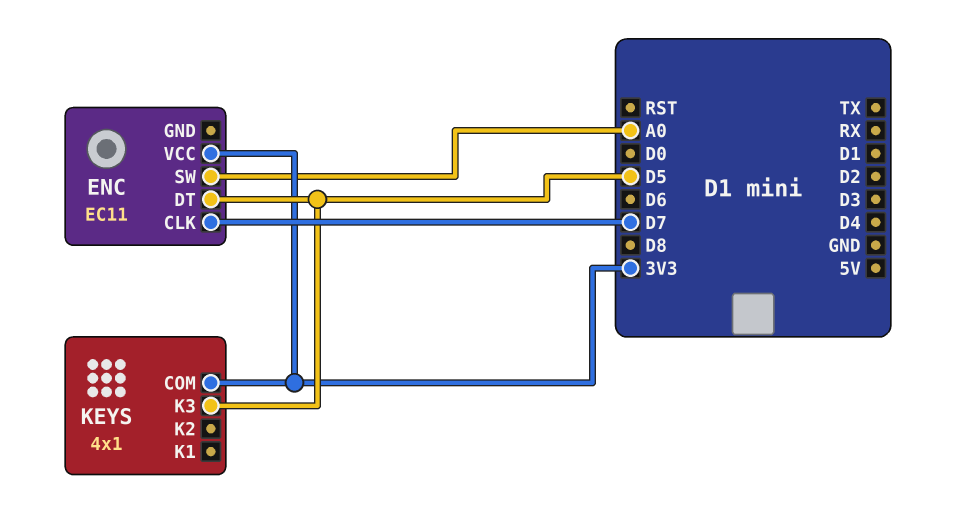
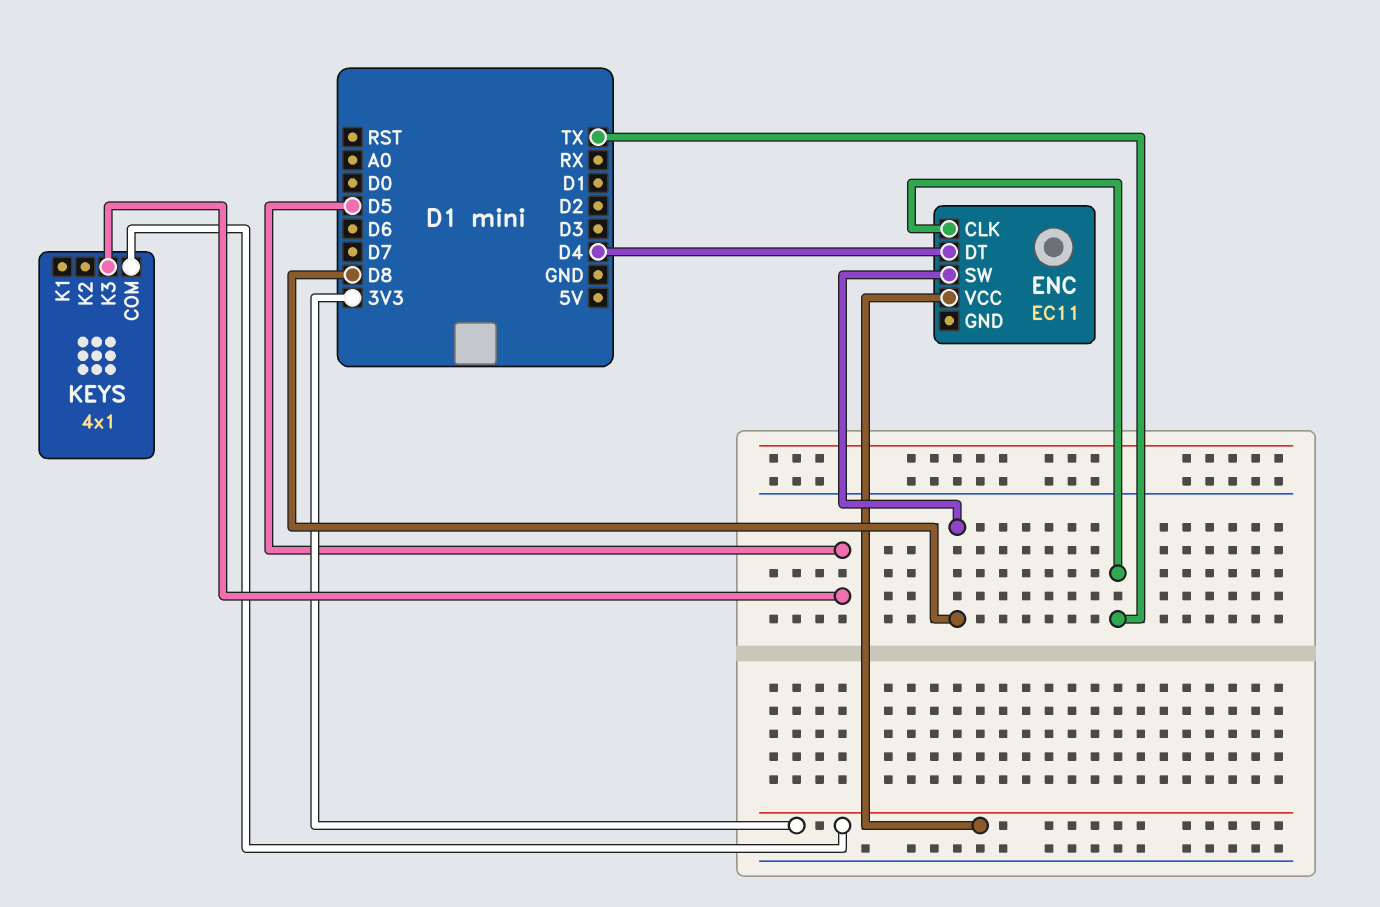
ENC pin CLK: D7 -> TX
ENC pin DT: D5 -> D4
ENC pin SW: A0 -> D8

